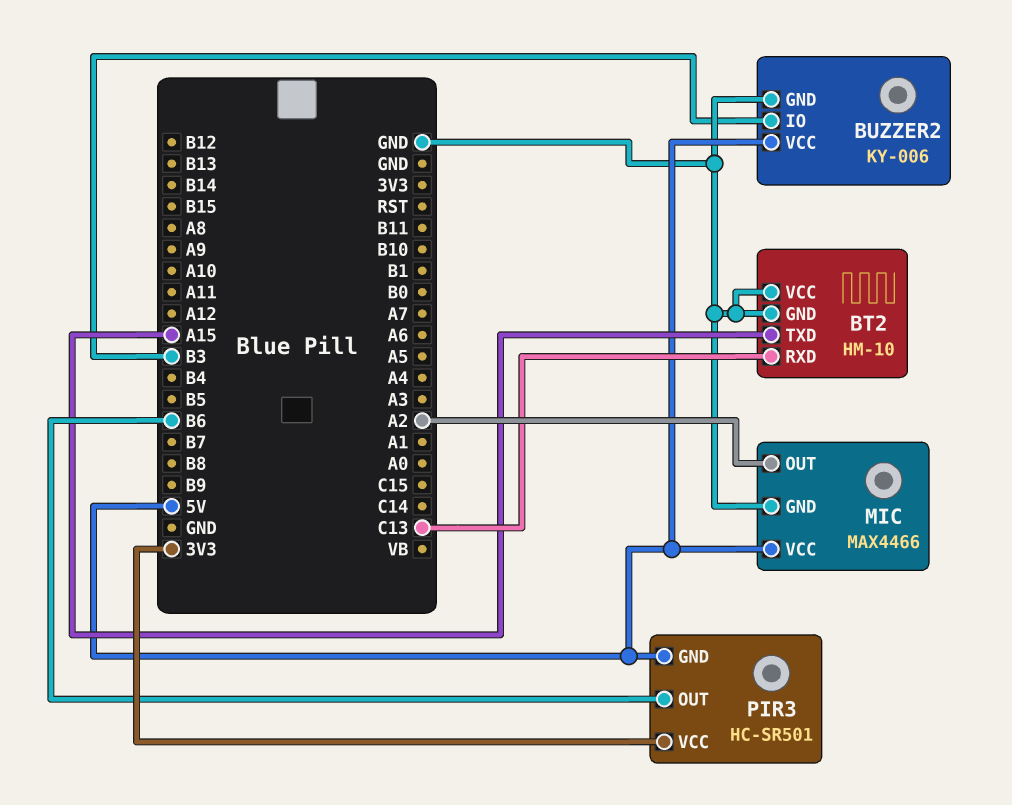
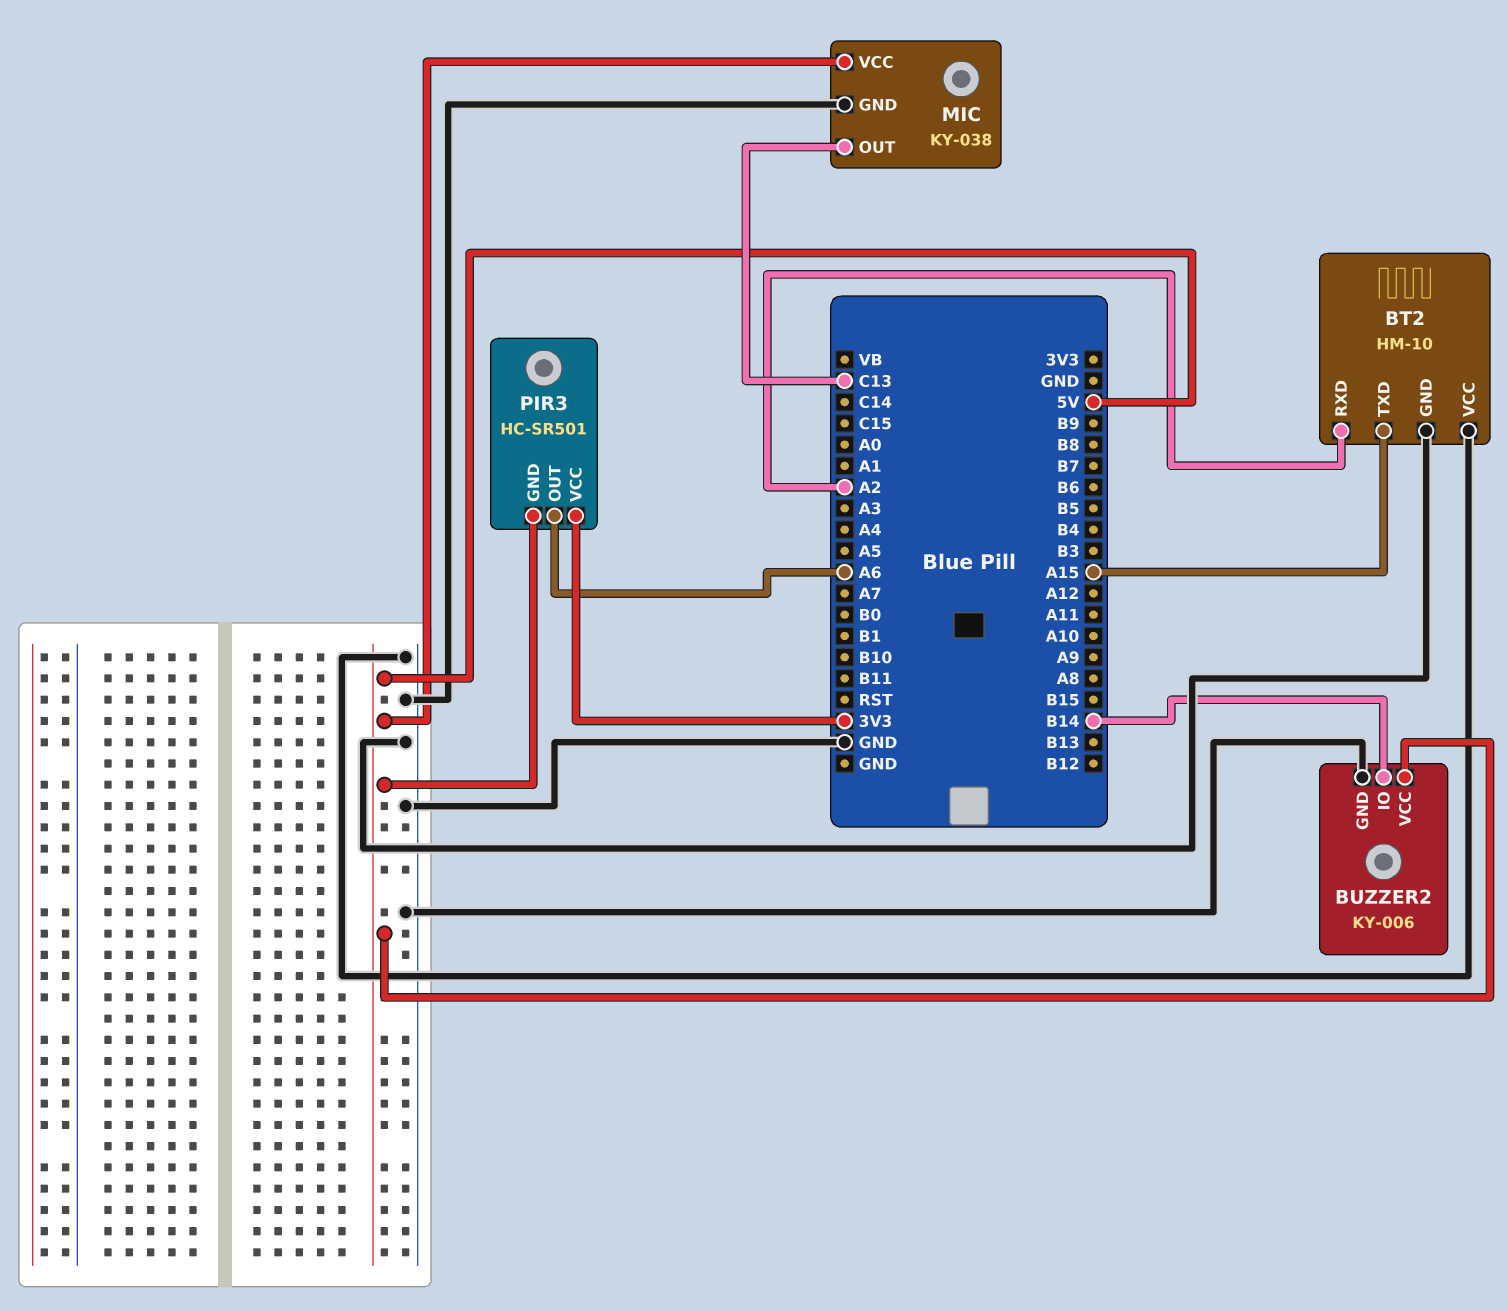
BT2 pin RXD: C13 -> A2
BUZZER2 pin IO: B3 -> B14
MIC: MAX4466 -> KY-038
MIC pin OUT: A2 -> C13
PIR3 pin OUT: B6 -> A6

